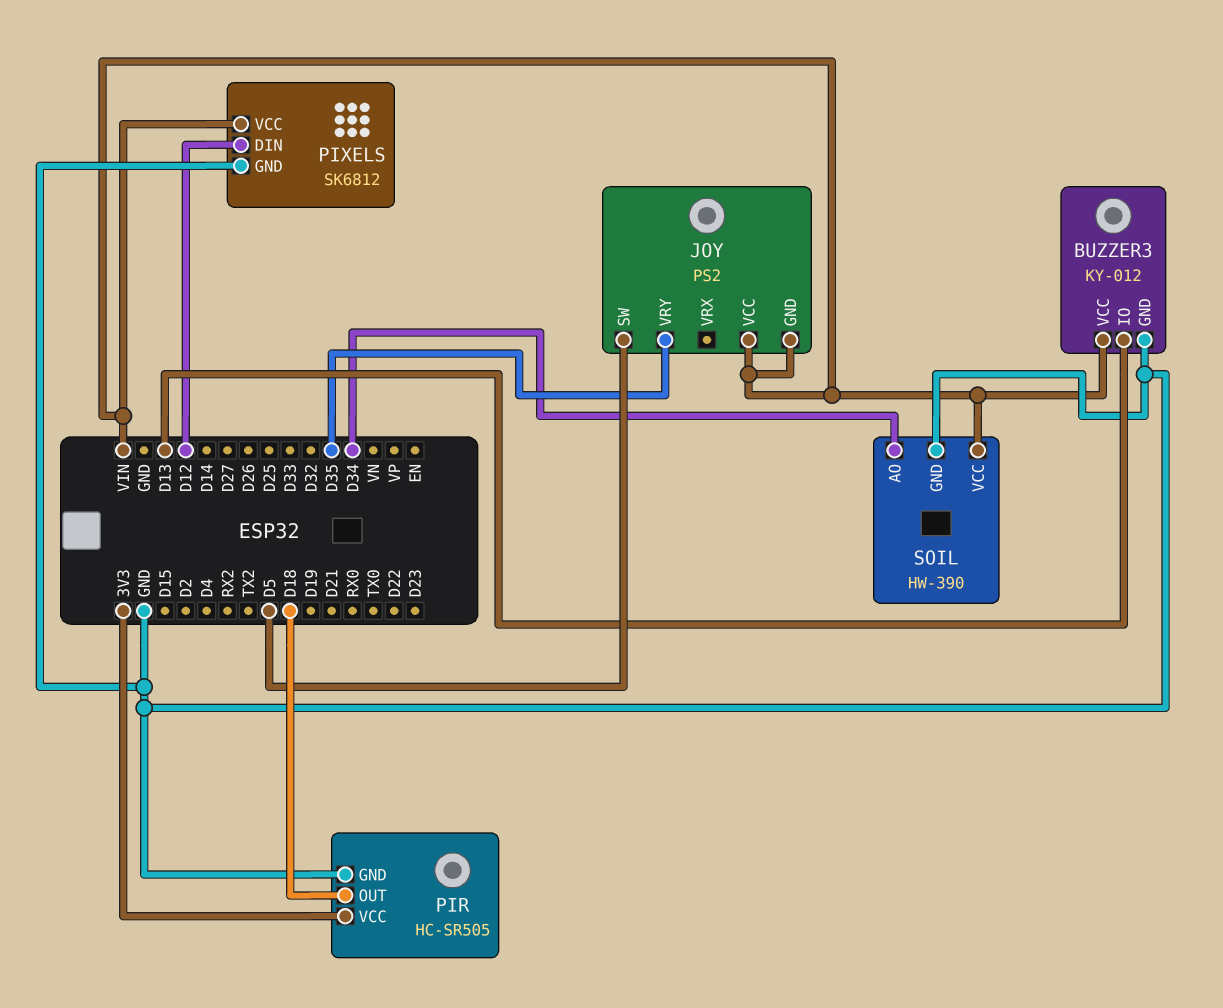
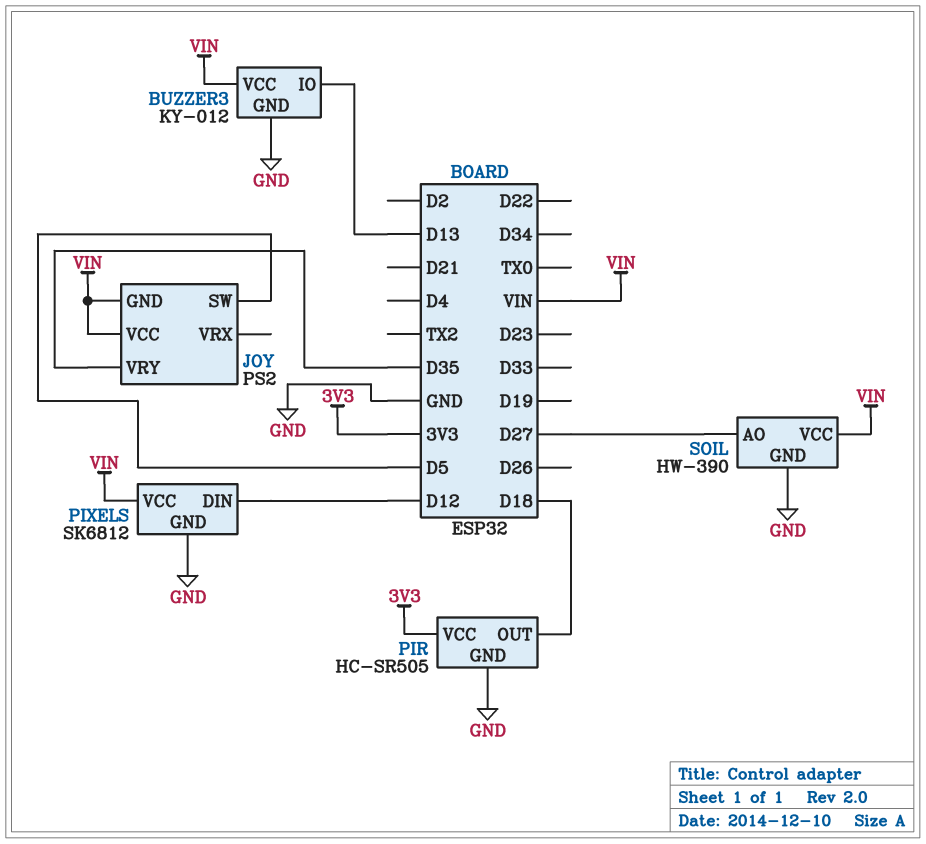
SOIL pin AO: D34 -> D27

